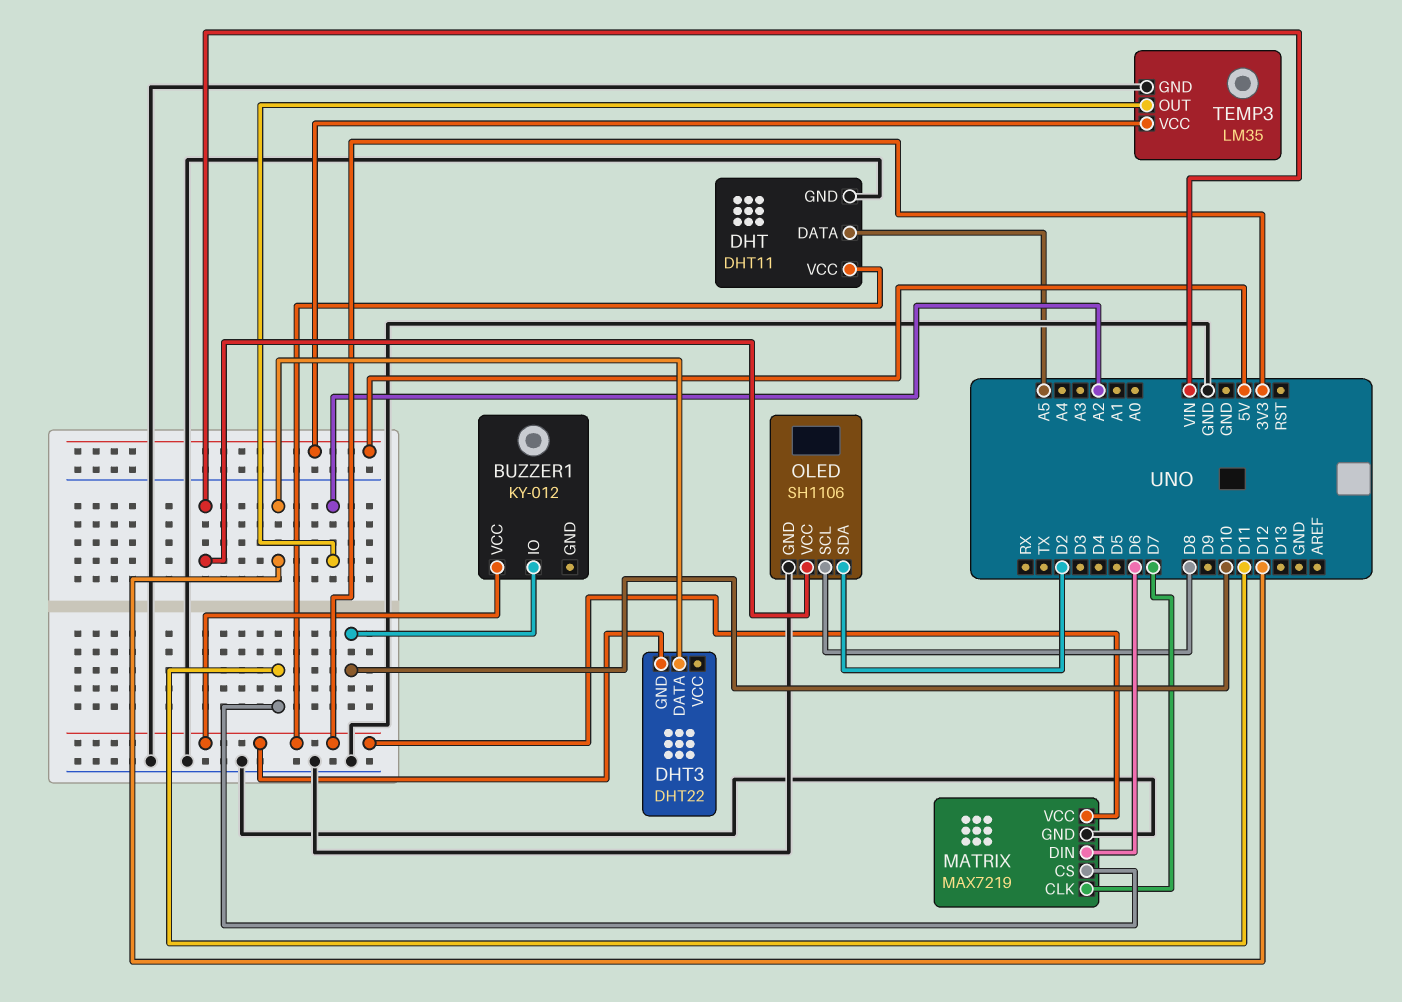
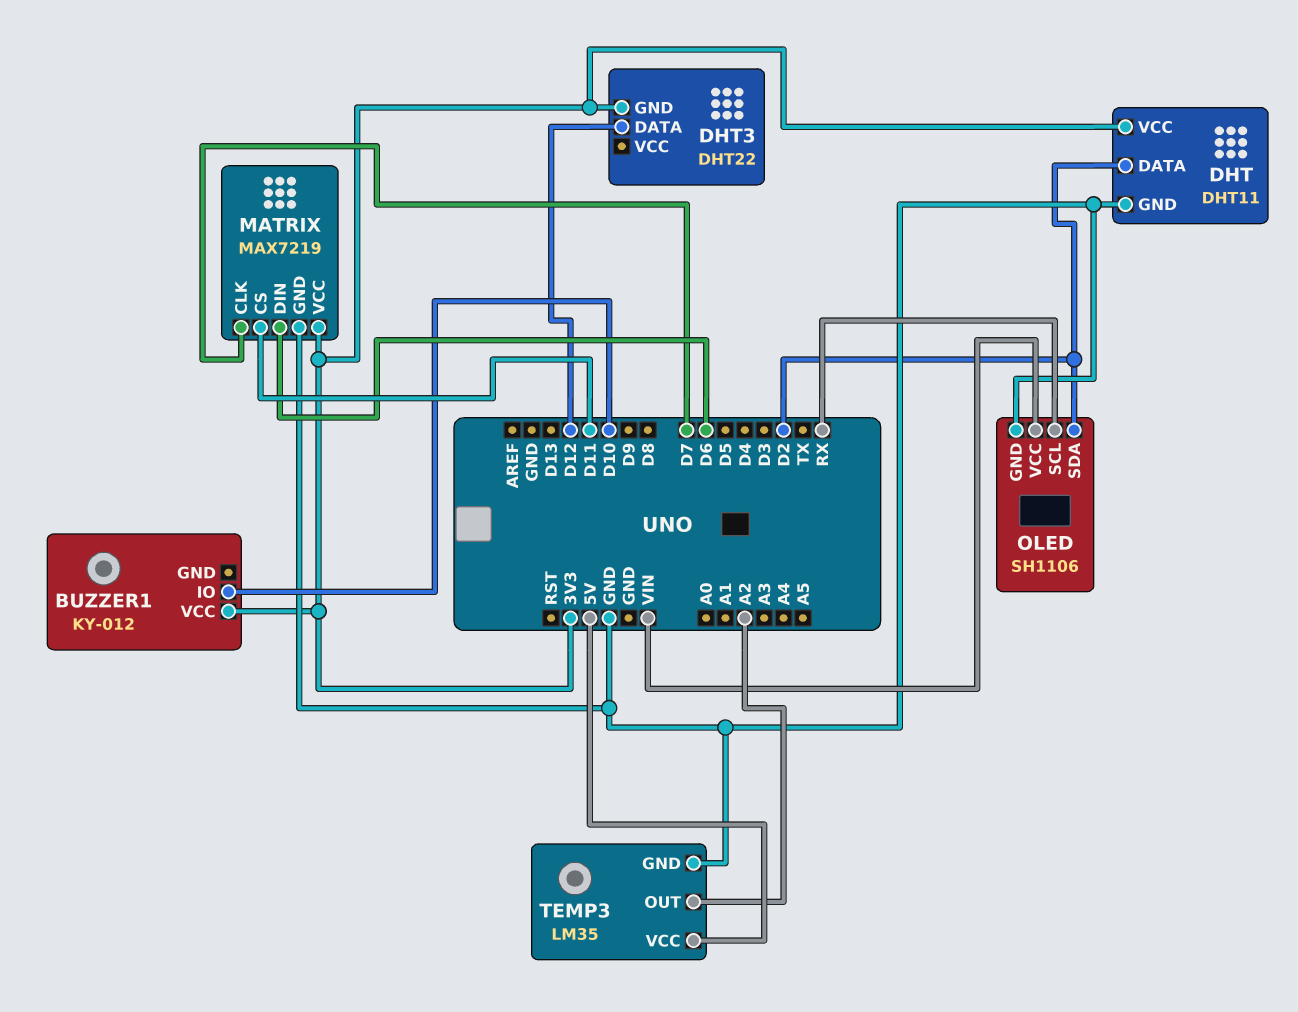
DHT pin DATA: A5 -> D2
OLED pin SCL: D8 -> RX

